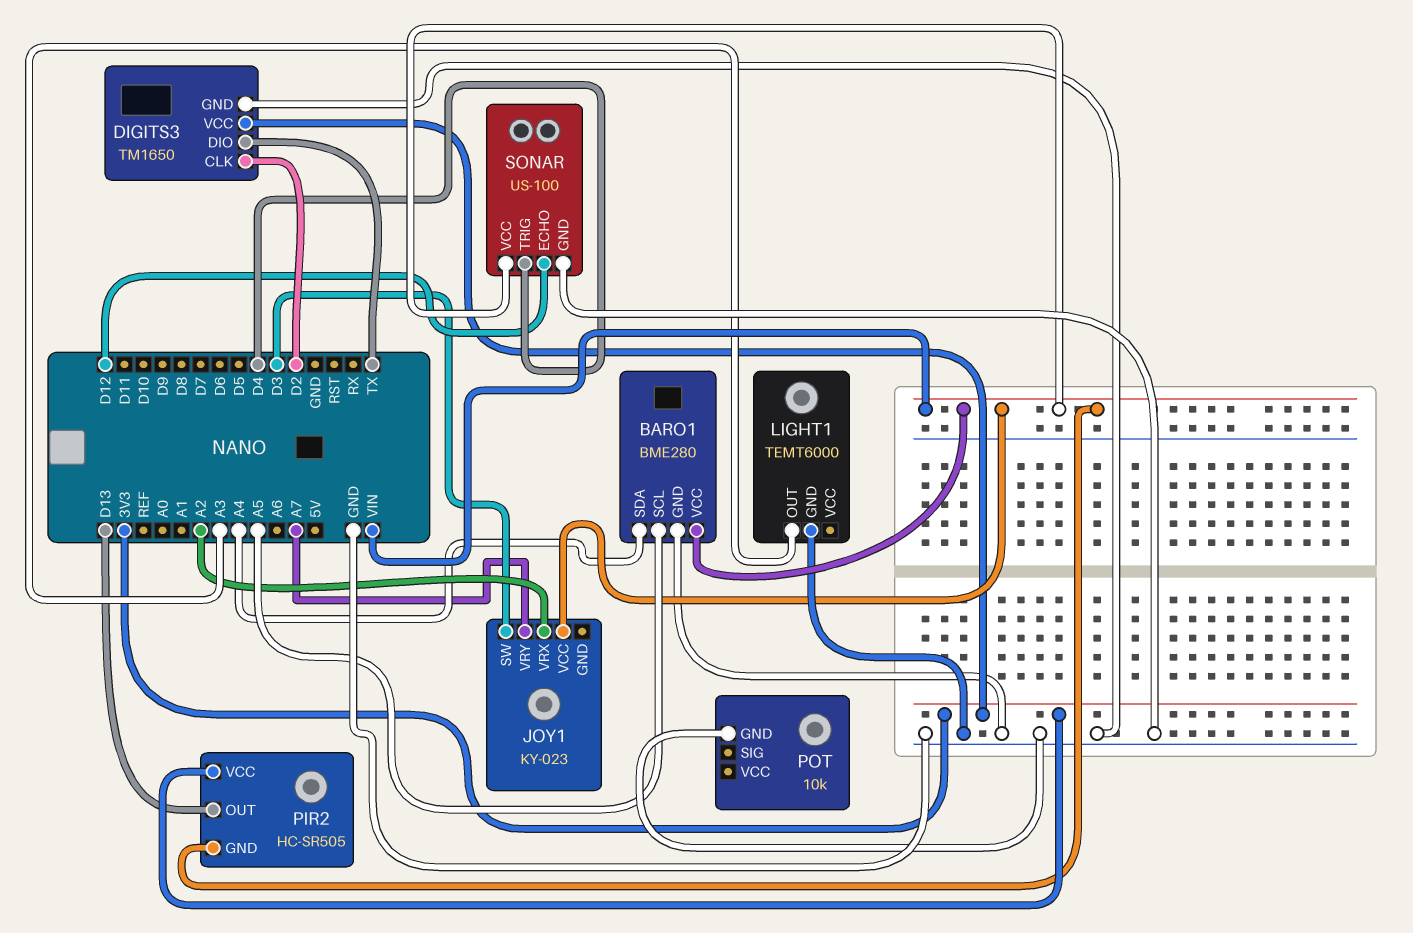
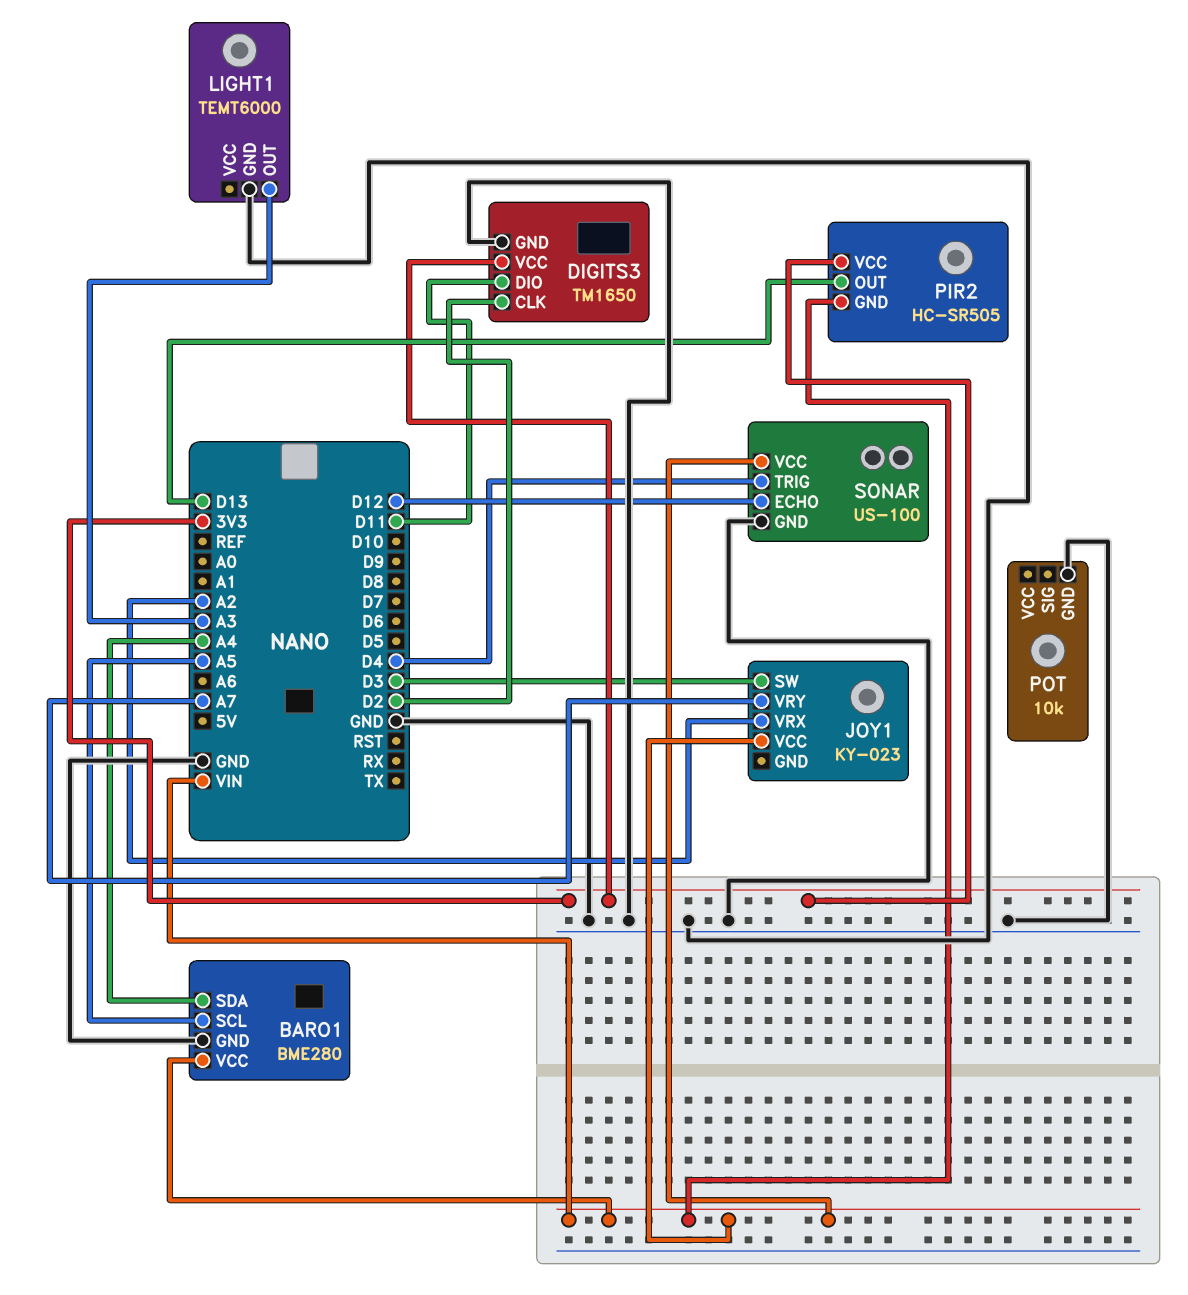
DIGITS3 pin DIO: TX -> D11

